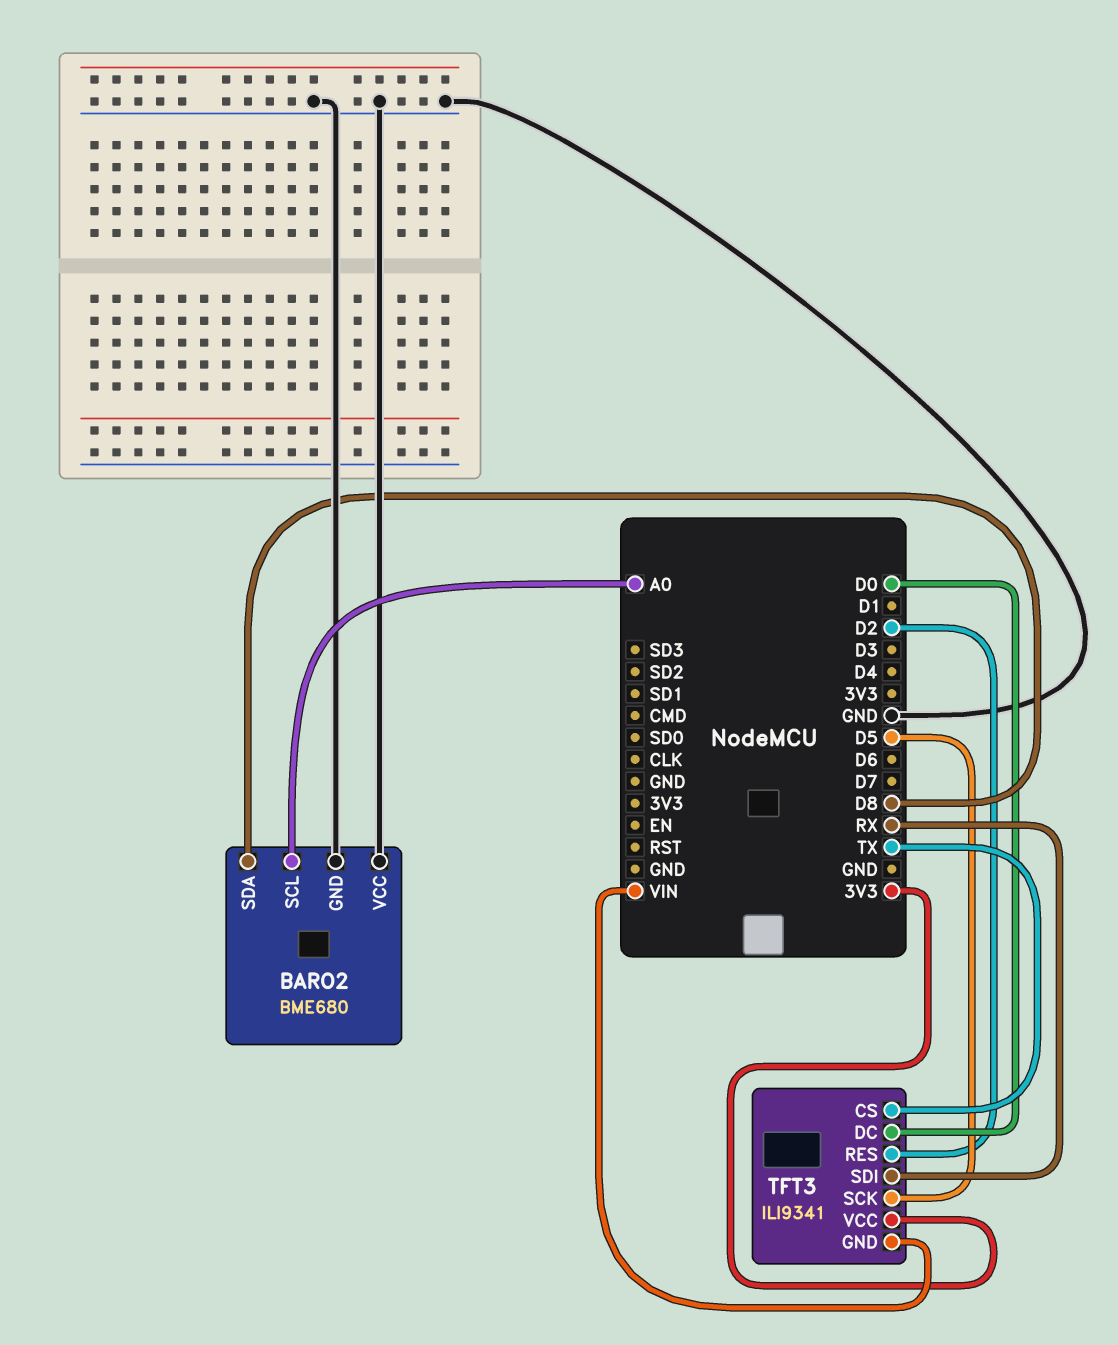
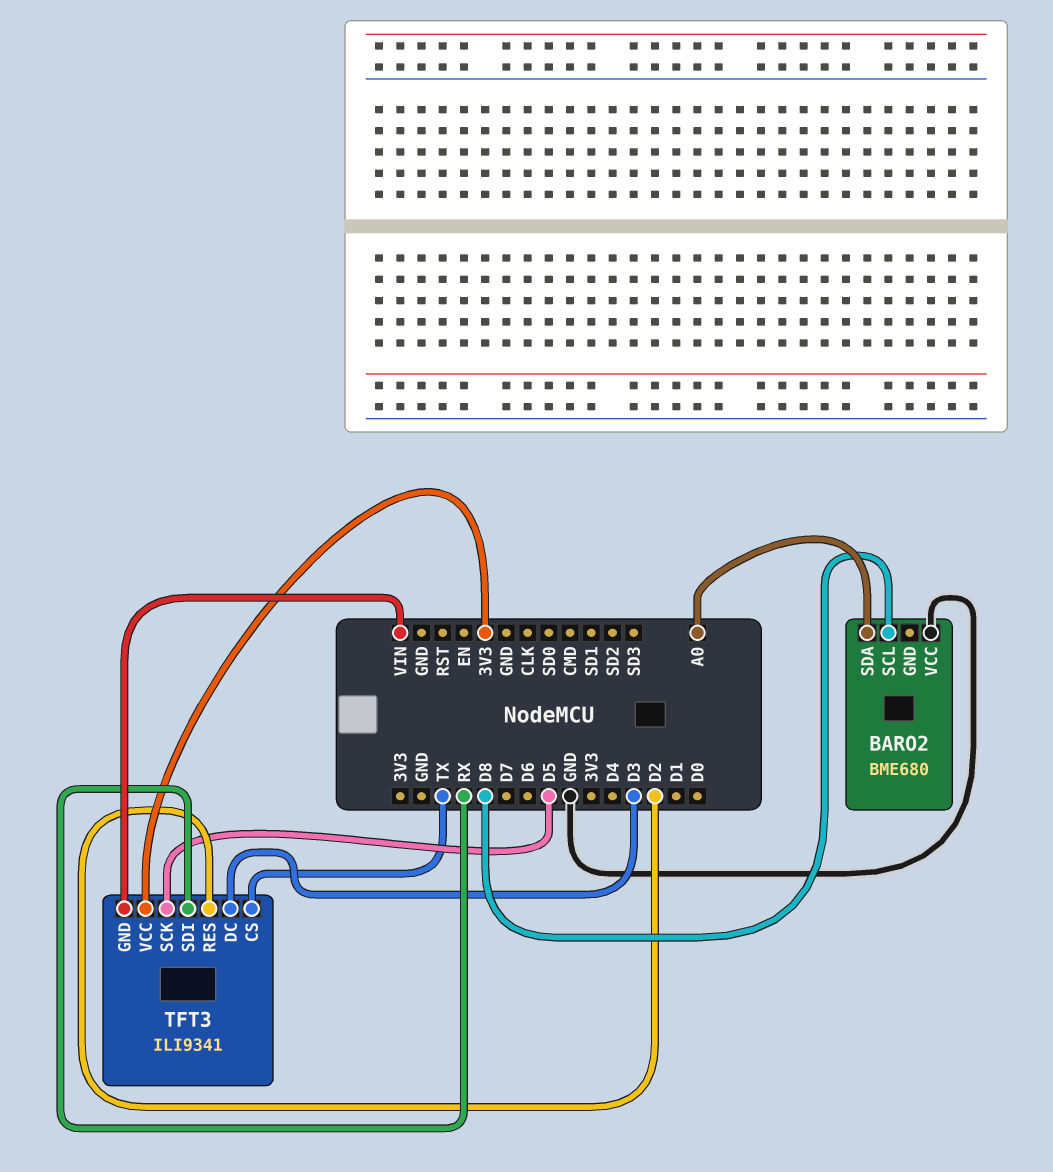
BARO2 pin GND: GND -> none
BARO2 pin SCL: A0 -> D8
BARO2 pin SDA: D8 -> A0
TFT3 pin DC: D0 -> D3

